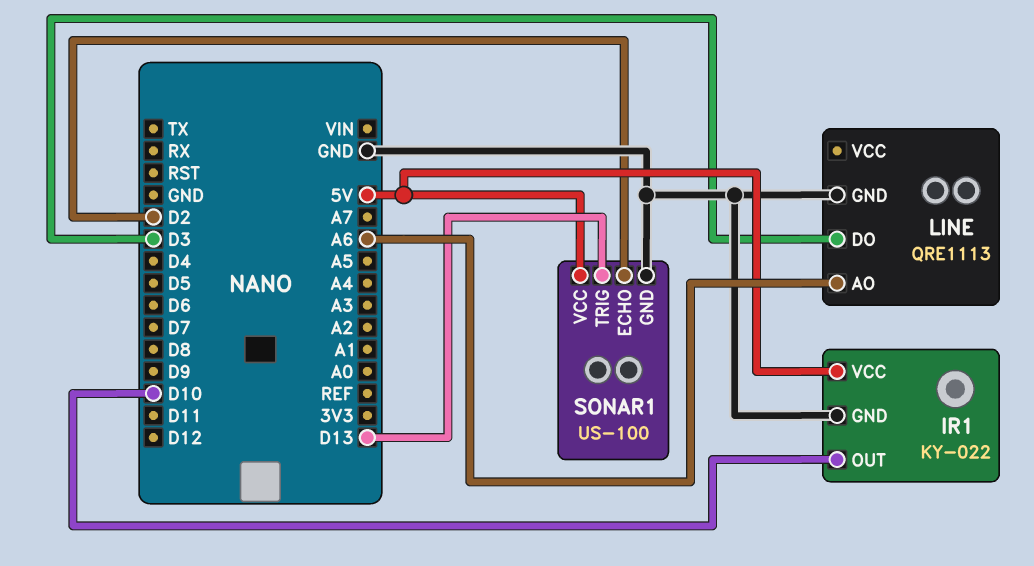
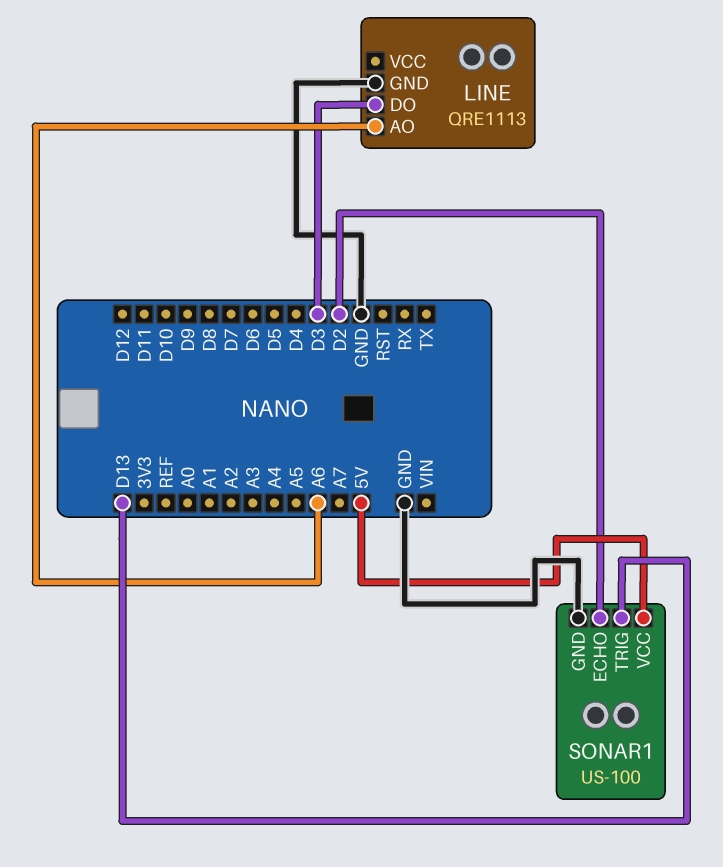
IR1: KY-022 -> none
IR1 pin GND: GND -> none
IR1 pin OUT: D10 -> none
IR1 pin VCC: 5V -> none

